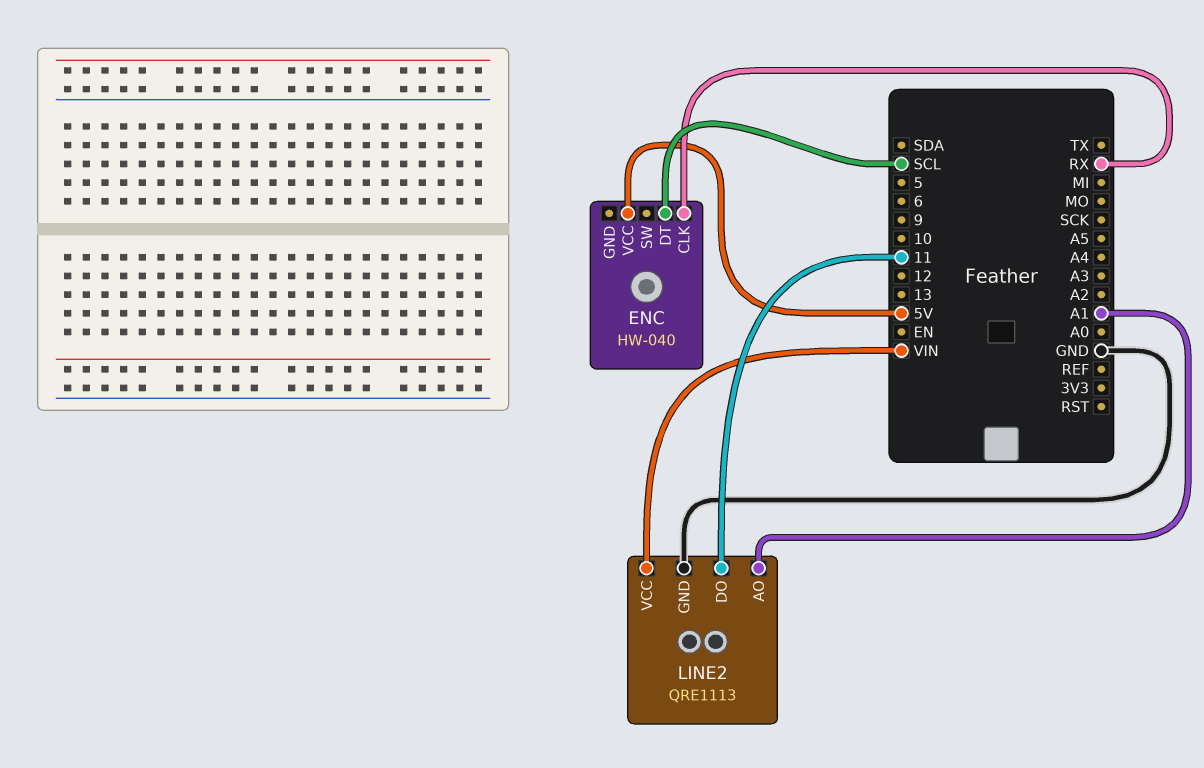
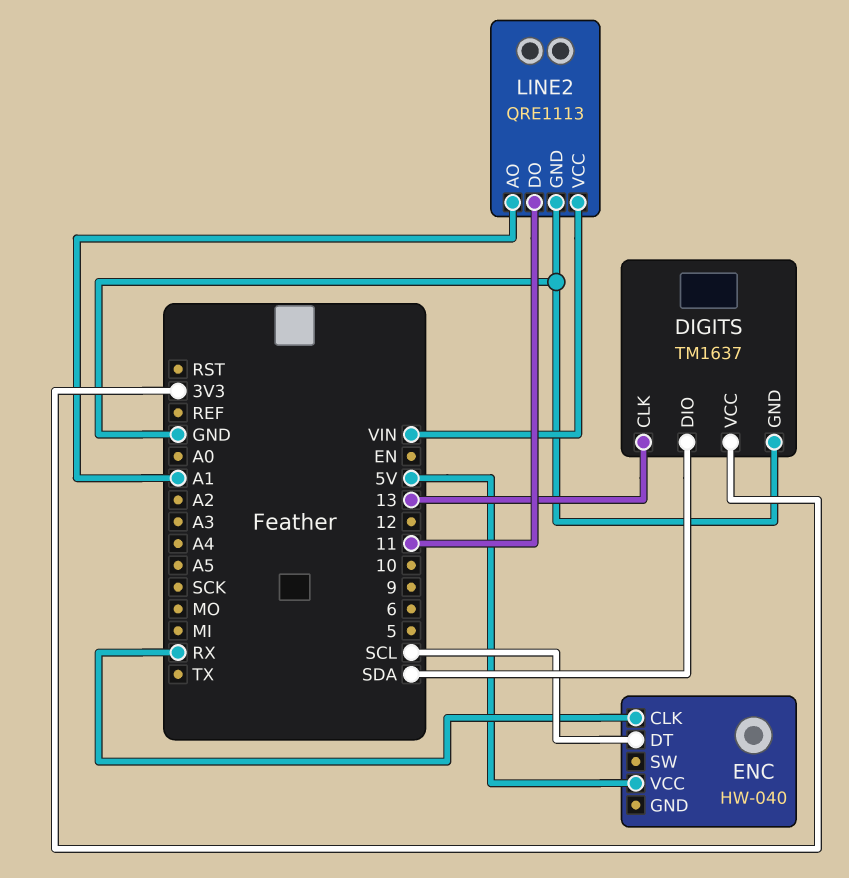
DIGITS: none -> TM1637
DIGITS pin CLK: none -> 13
DIGITS pin DIO: none -> SDA
DIGITS pin GND: none -> GND
DIGITS pin VCC: none -> 3V3

